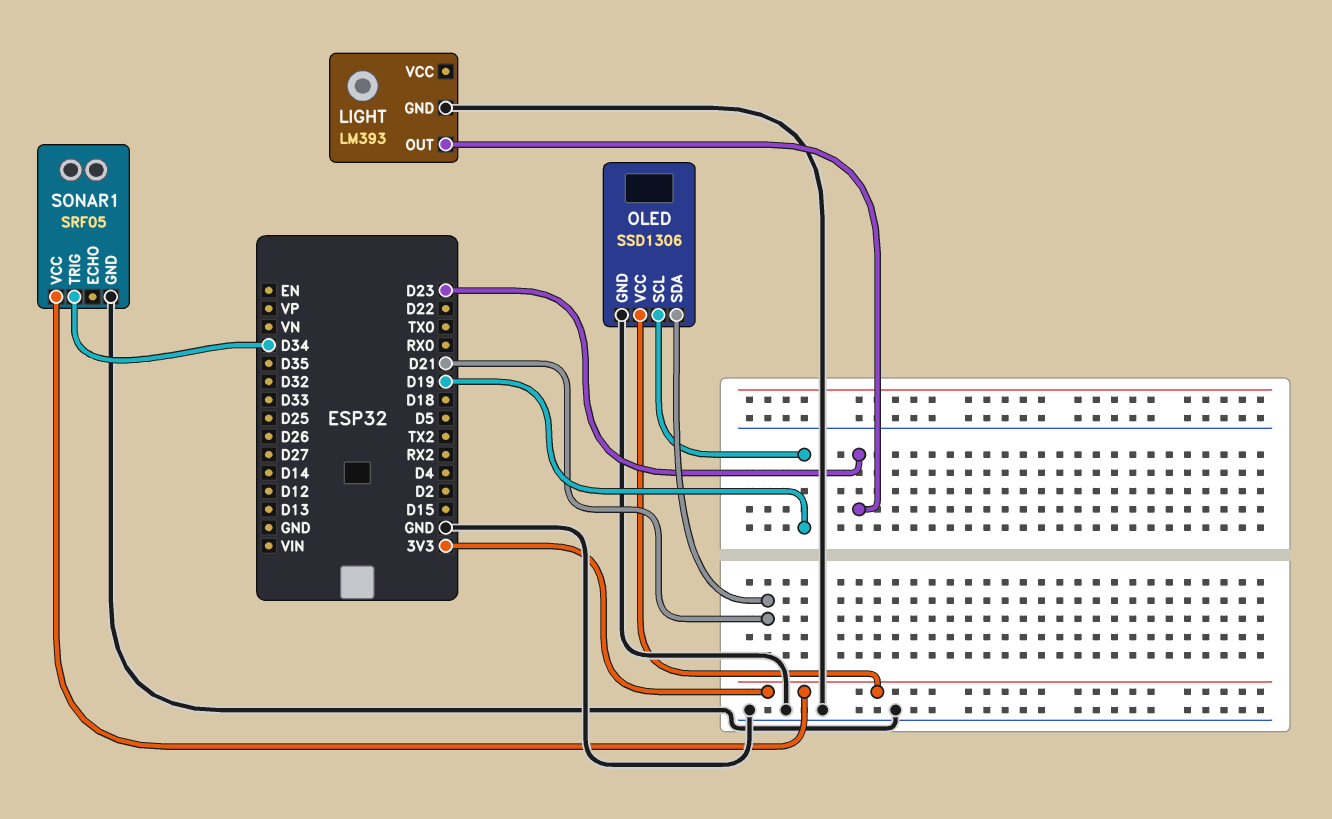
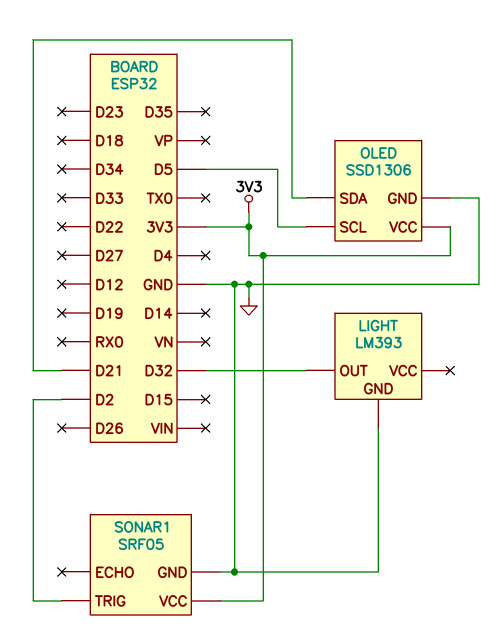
LIGHT pin OUT: D23 -> D32
OLED pin SCL: D19 -> D5
SONAR1 pin TRIG: D34 -> D2

